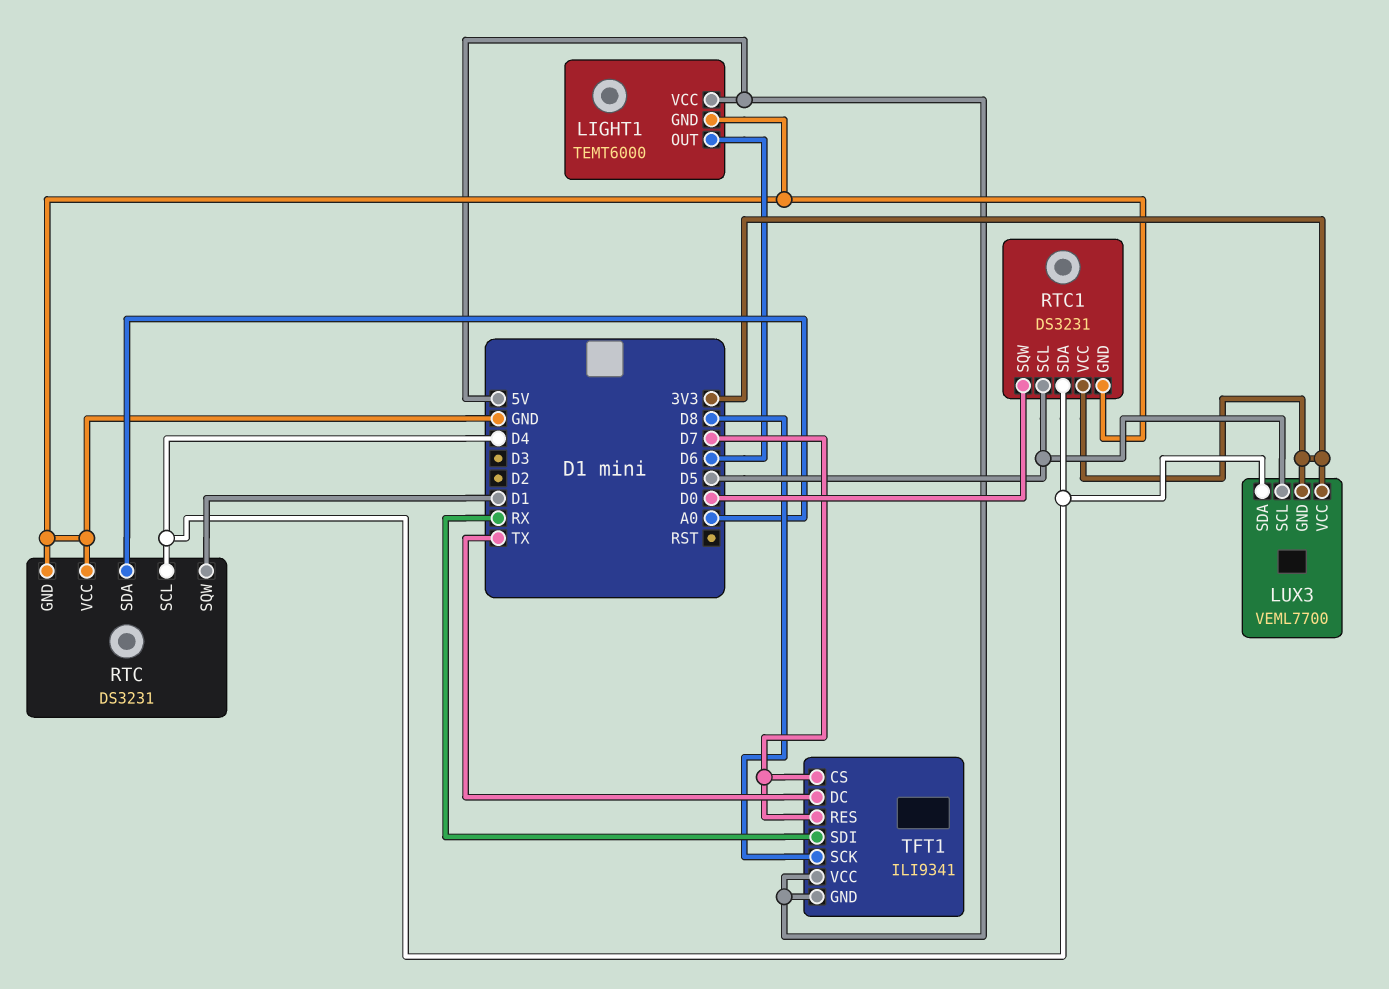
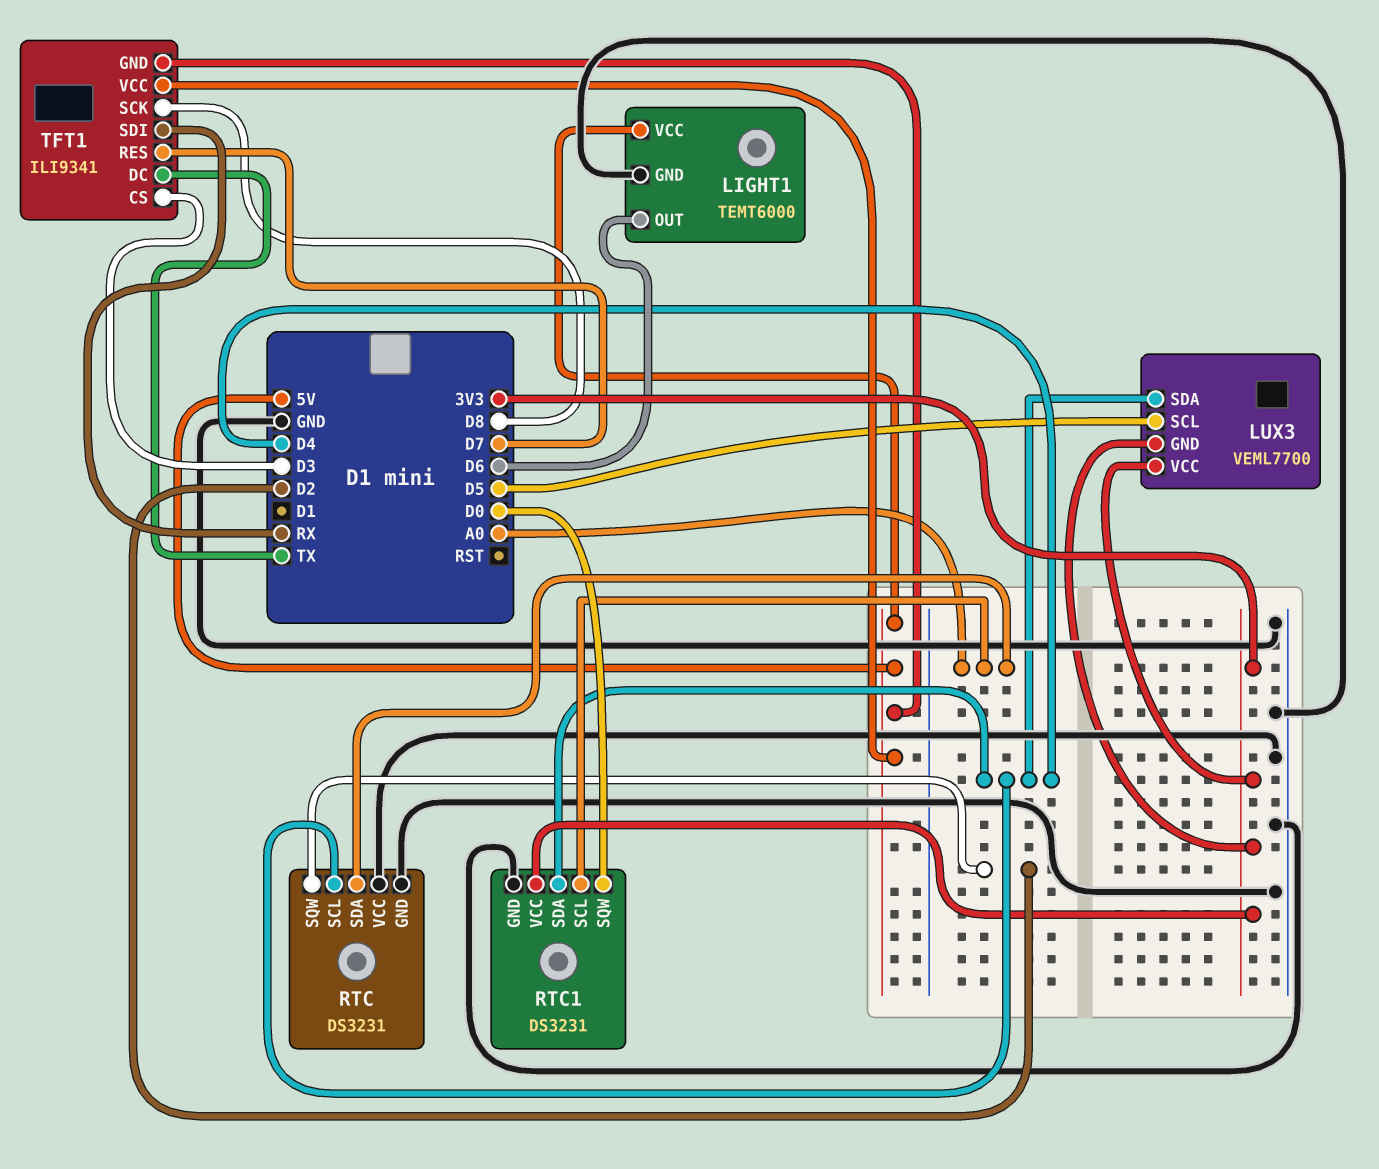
RTC pin SQW: D1 -> D2
RTC1 pin SCL: D5 -> A0
TFT1 pin CS: D7 -> D3

